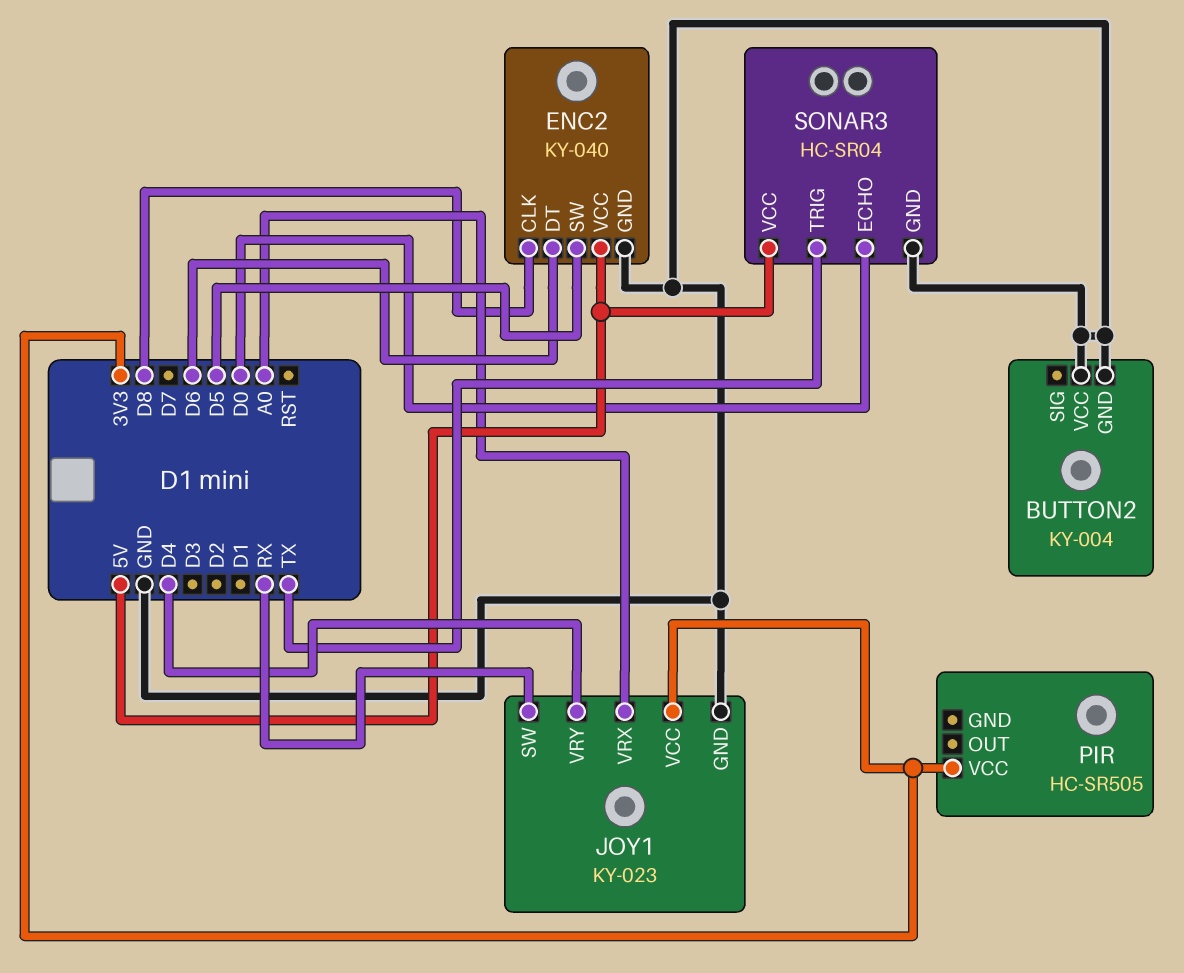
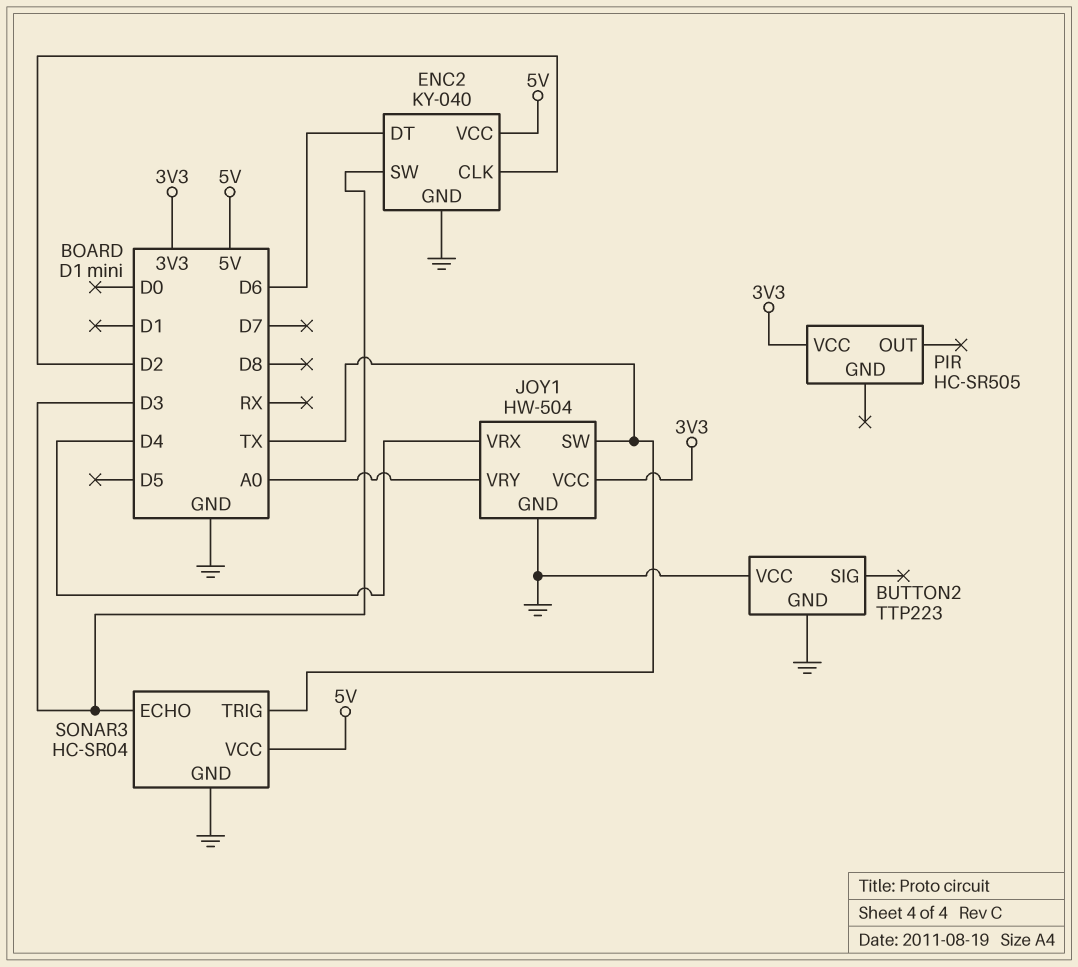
BUTTON2: KY-004 -> TTP223
ENC2 pin CLK: D8 -> D2
ENC2 pin SW: D5 -> D3
JOY1: KY-023 -> HW-504
JOY1 pin SW: RX -> TX
JOY1 pin VRX: A0 -> D4
JOY1 pin VRY: D4 -> A0
SONAR3 pin ECHO: D0 -> D3

